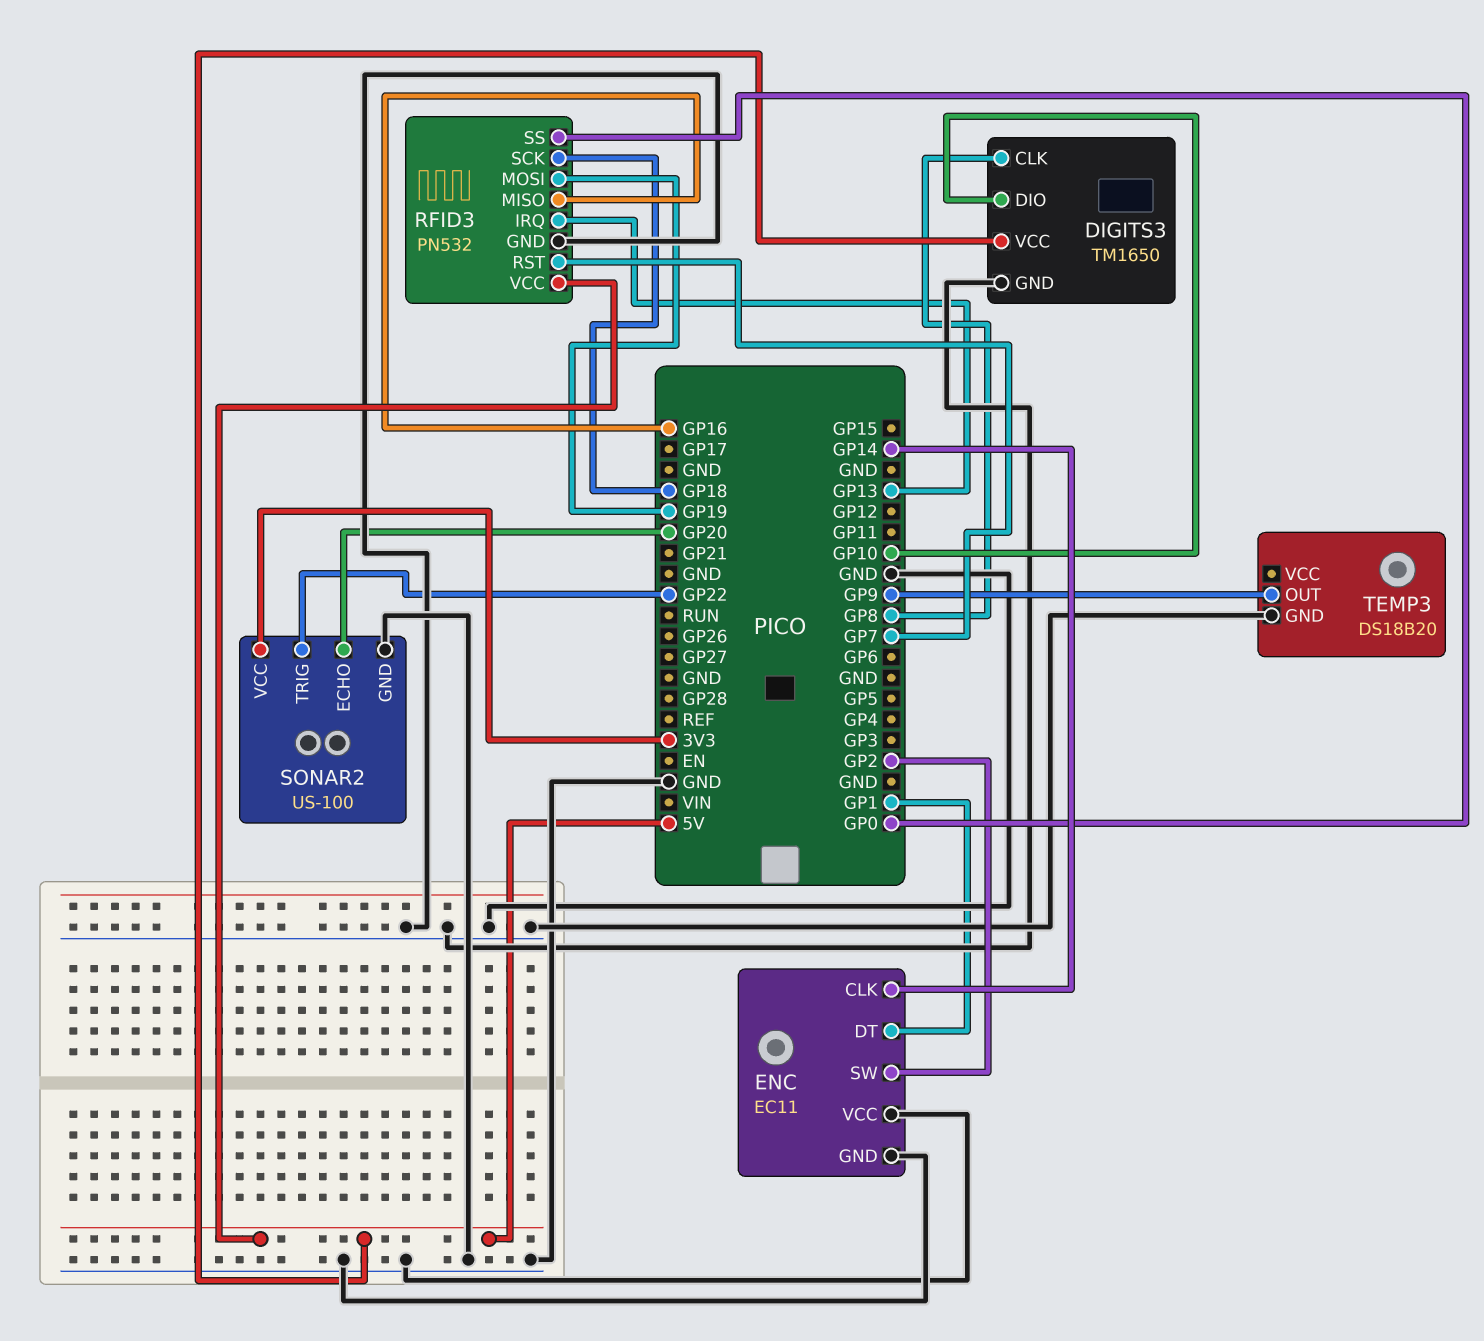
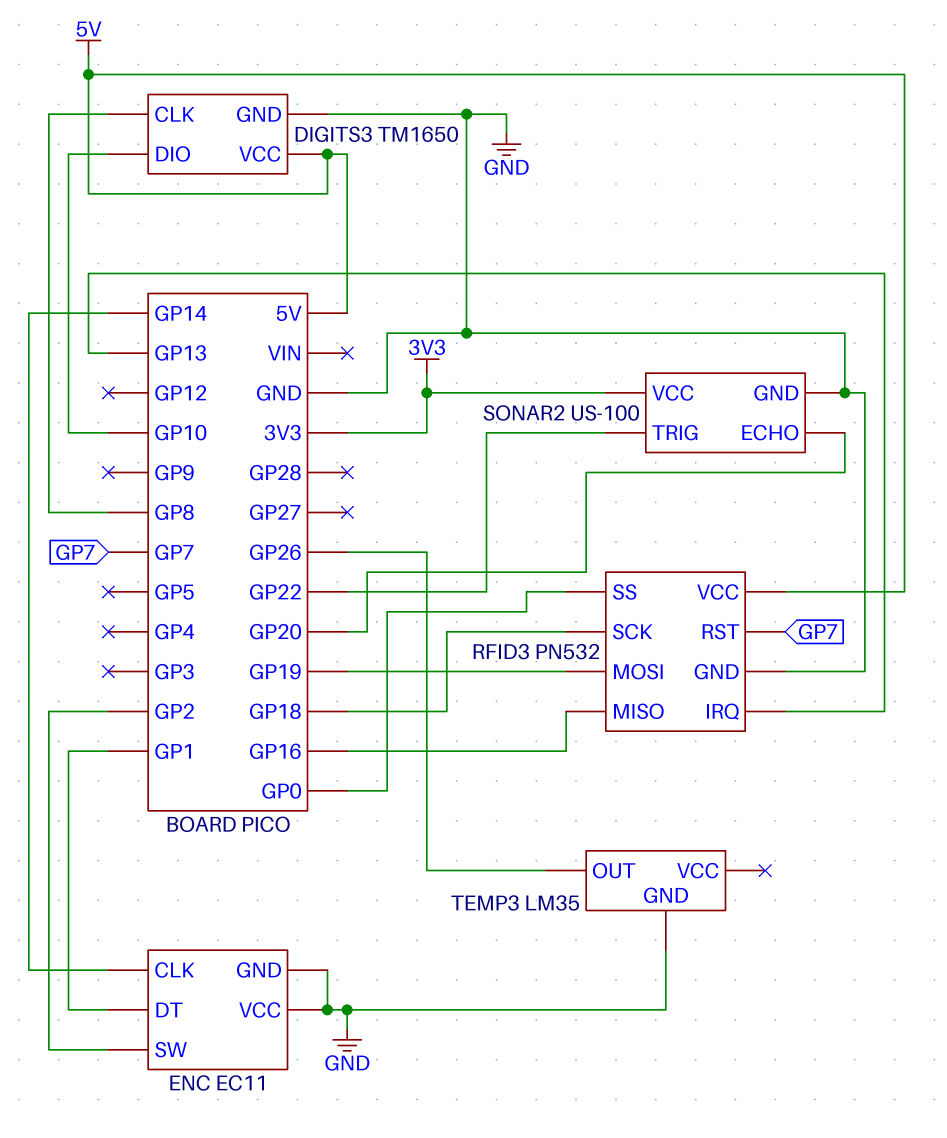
TEMP3: DS18B20 -> LM35
TEMP3 pin OUT: GP9 -> GP26

